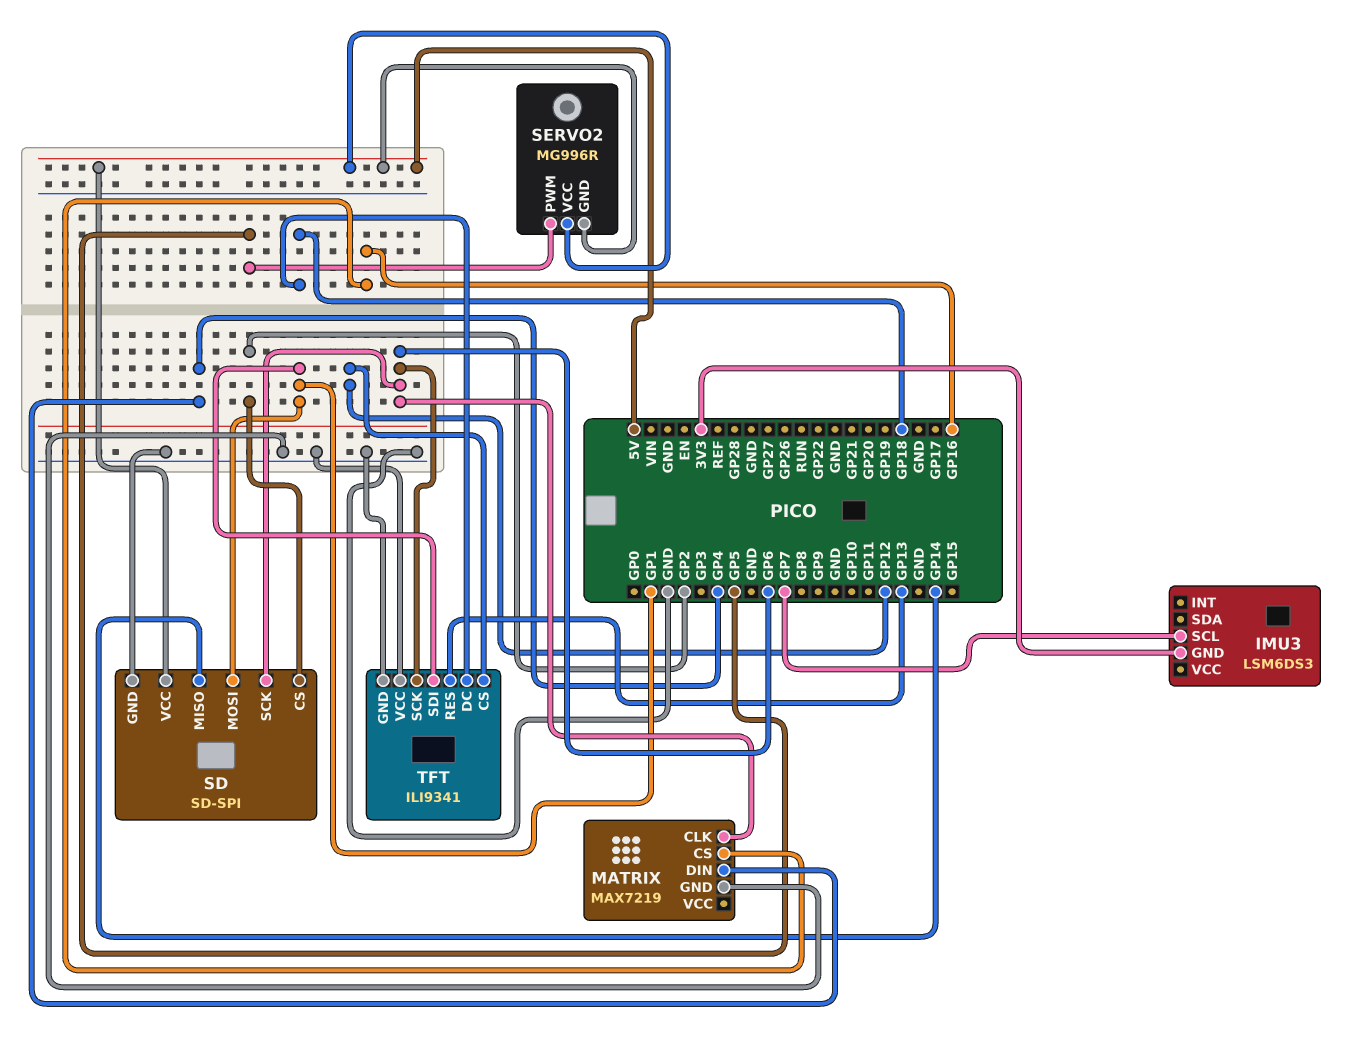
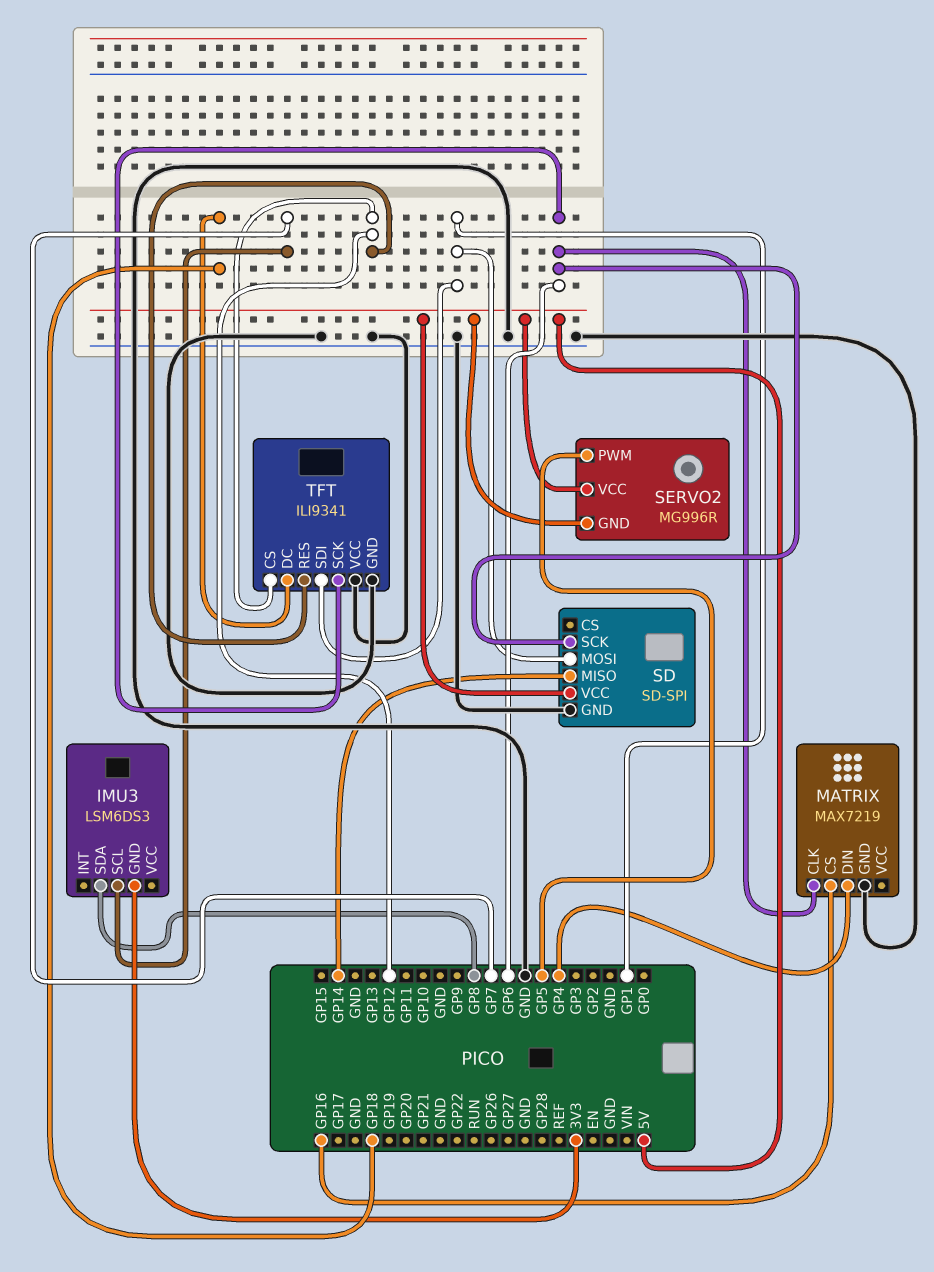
IMU3 pin SDA: none -> GP8
SD pin CS: GP2 -> none
TFT pin RES: GP13 -> GP12

